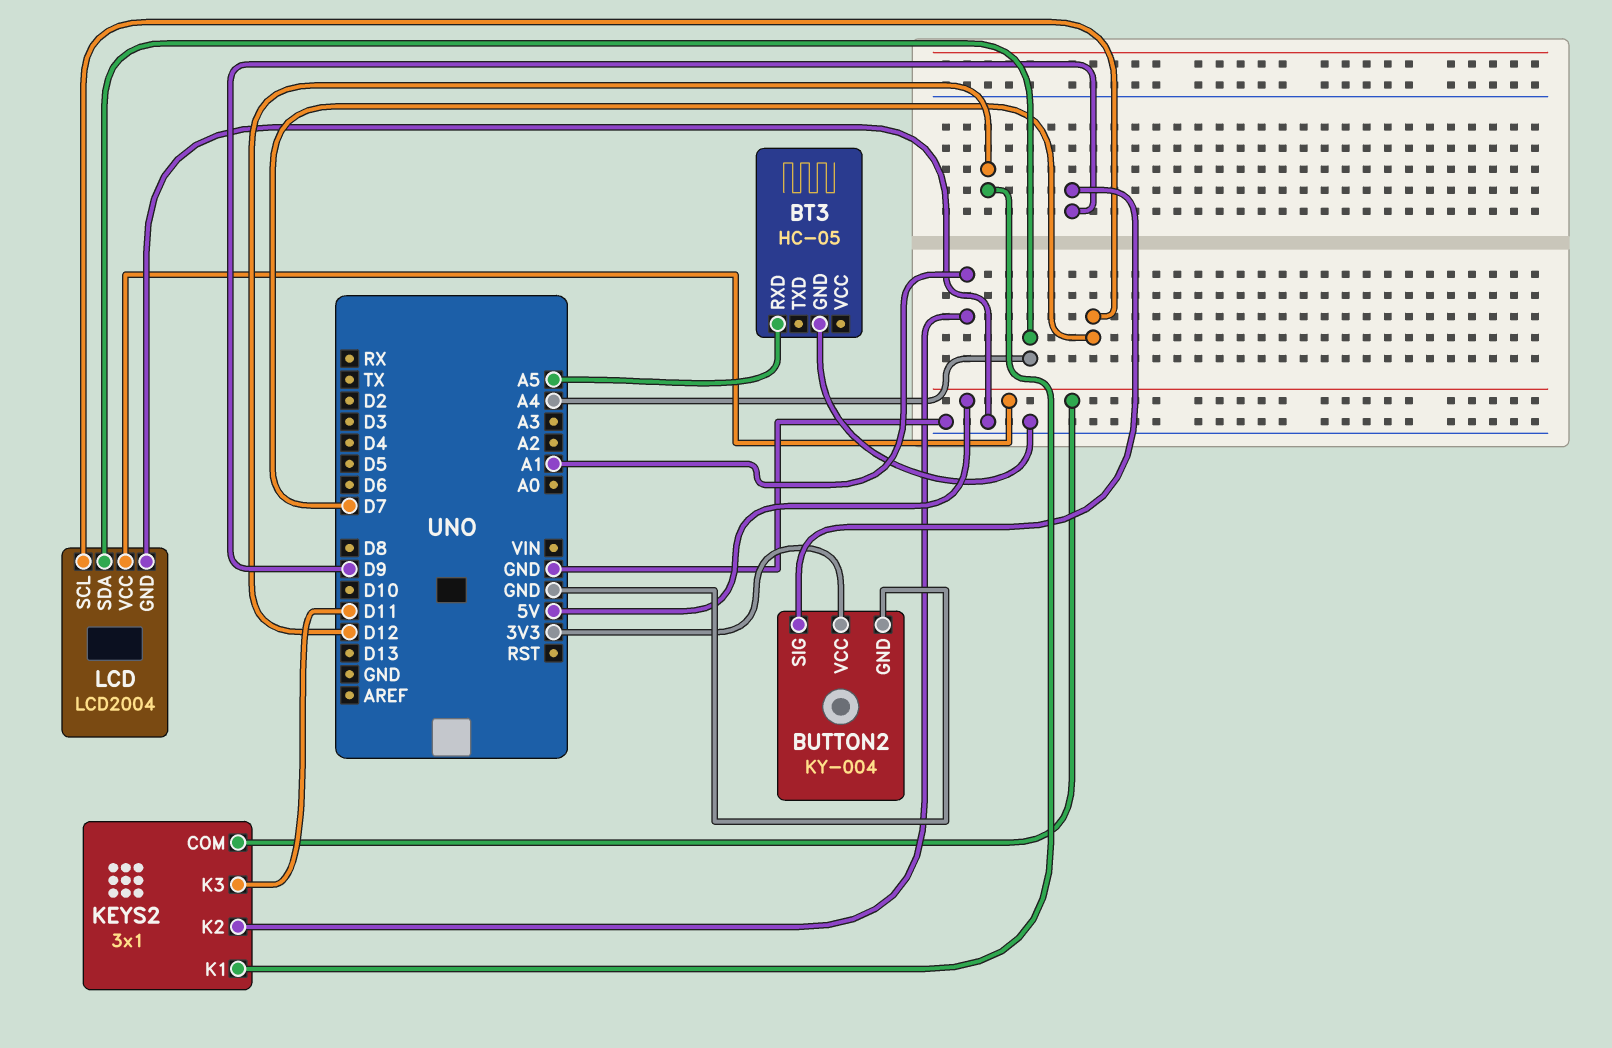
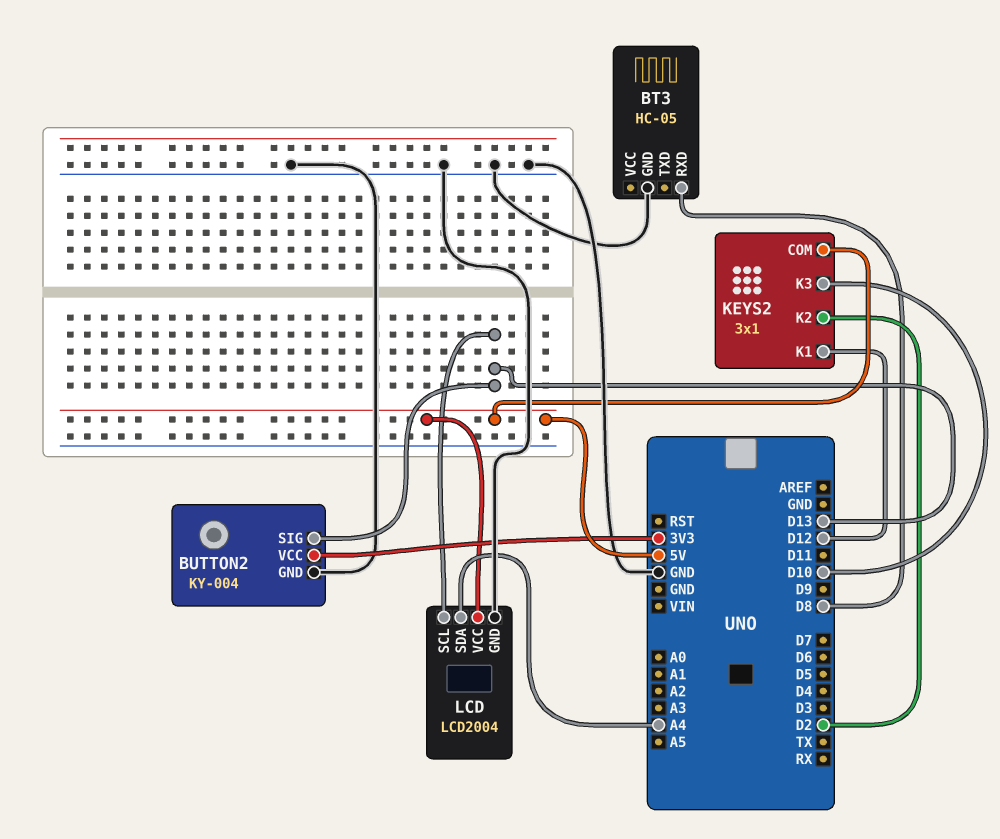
BT3 pin RXD: A5 -> D8
BUTTON2 pin SIG: D9 -> D13
KEYS2 pin K2: A1 -> D2
KEYS2 pin K3: D11 -> D10
LCD pin SCL: D7 -> D13

